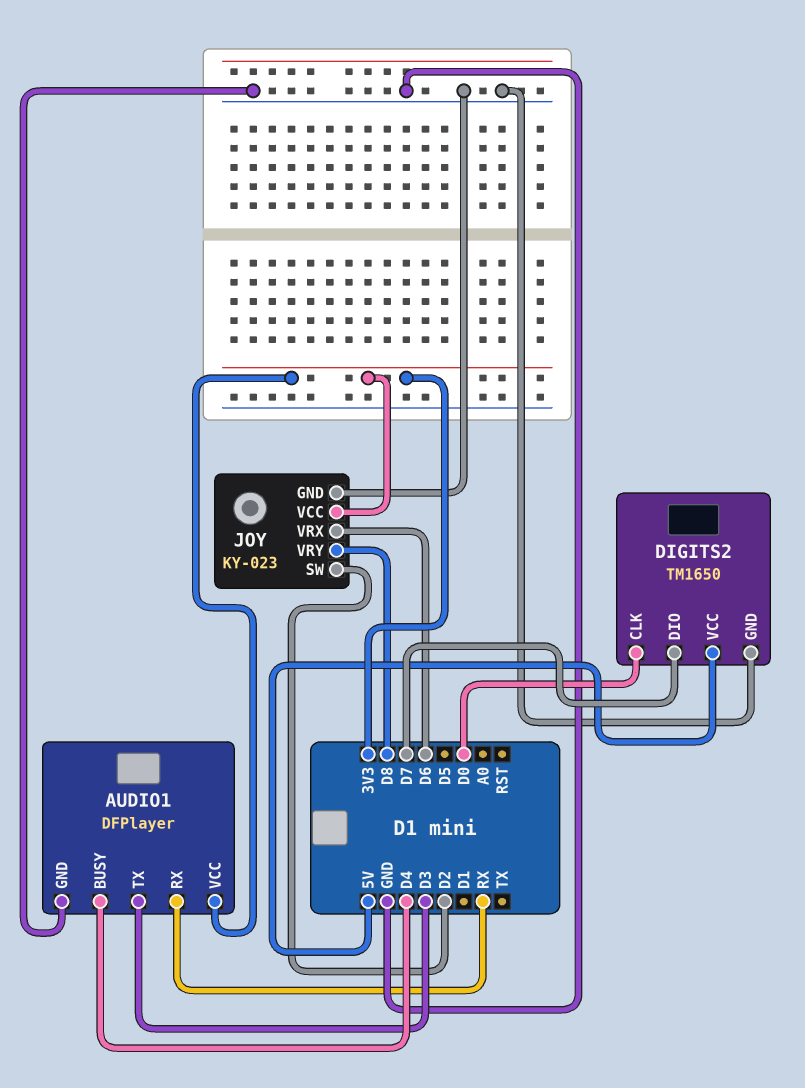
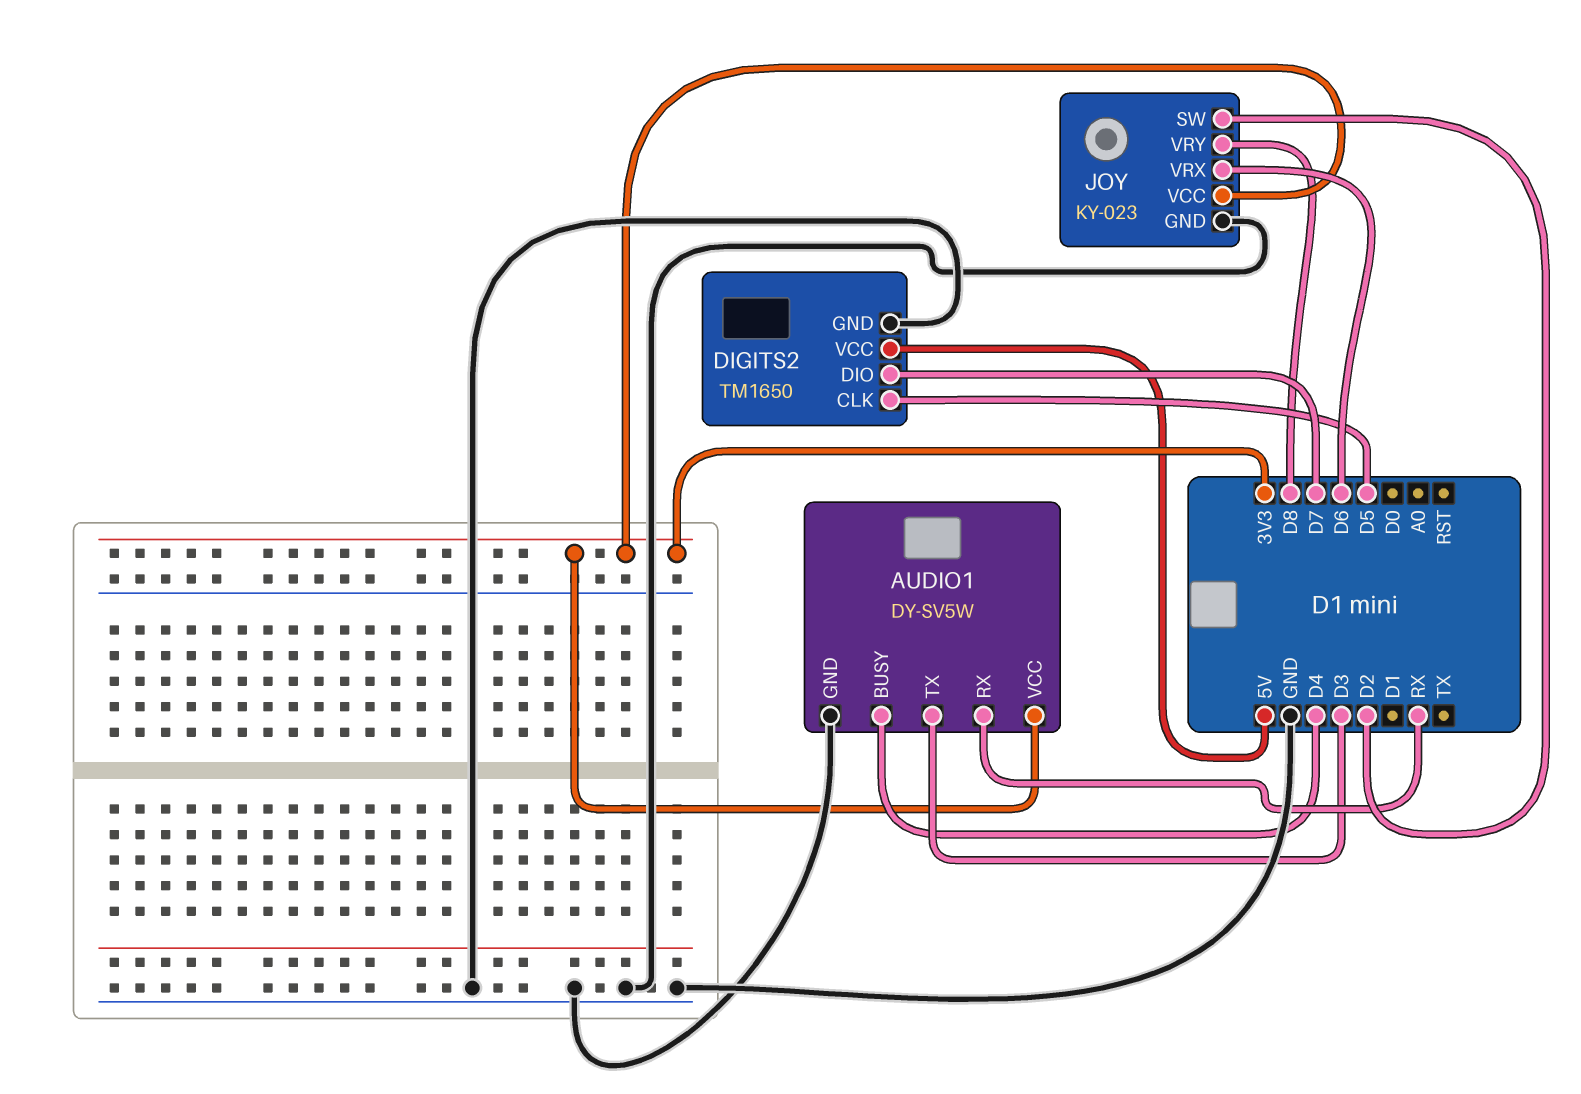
AUDIO1: DFPlayer -> DY-SV5W
DIGITS2 pin CLK: D0 -> D5

